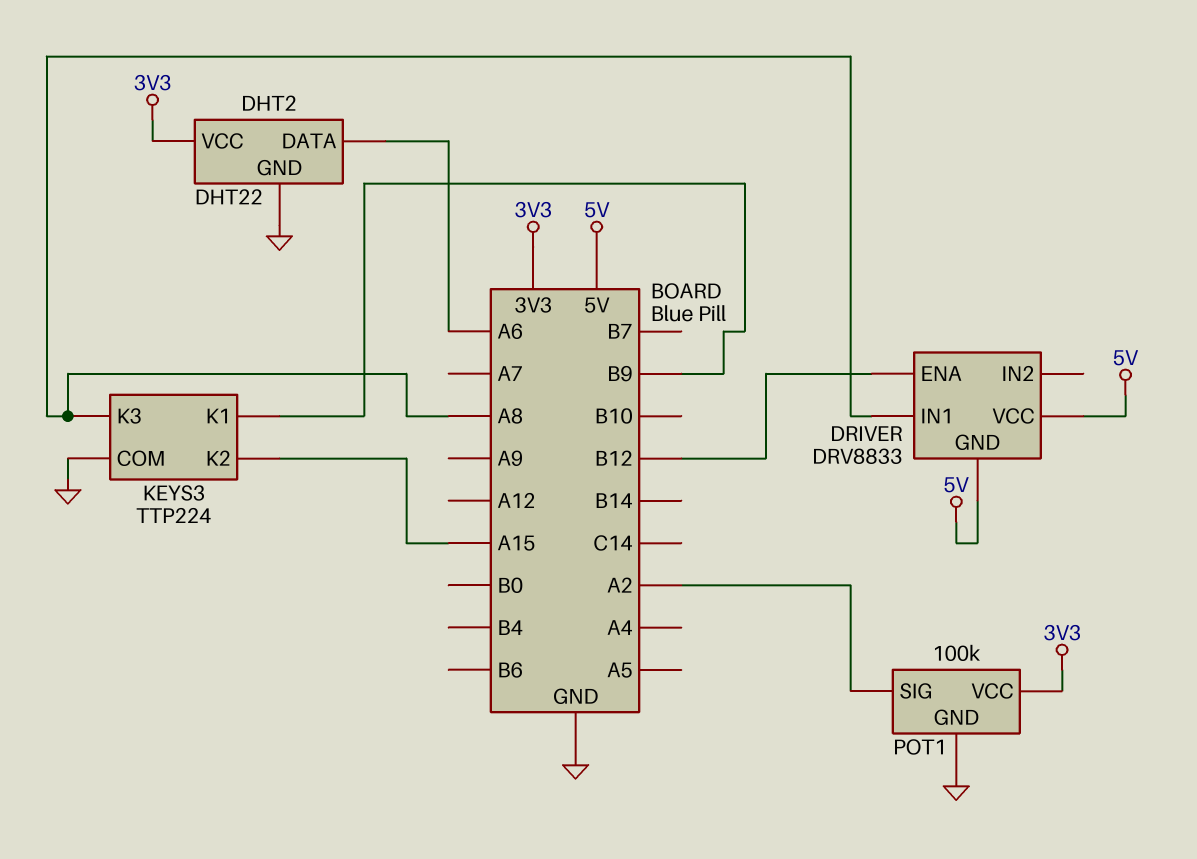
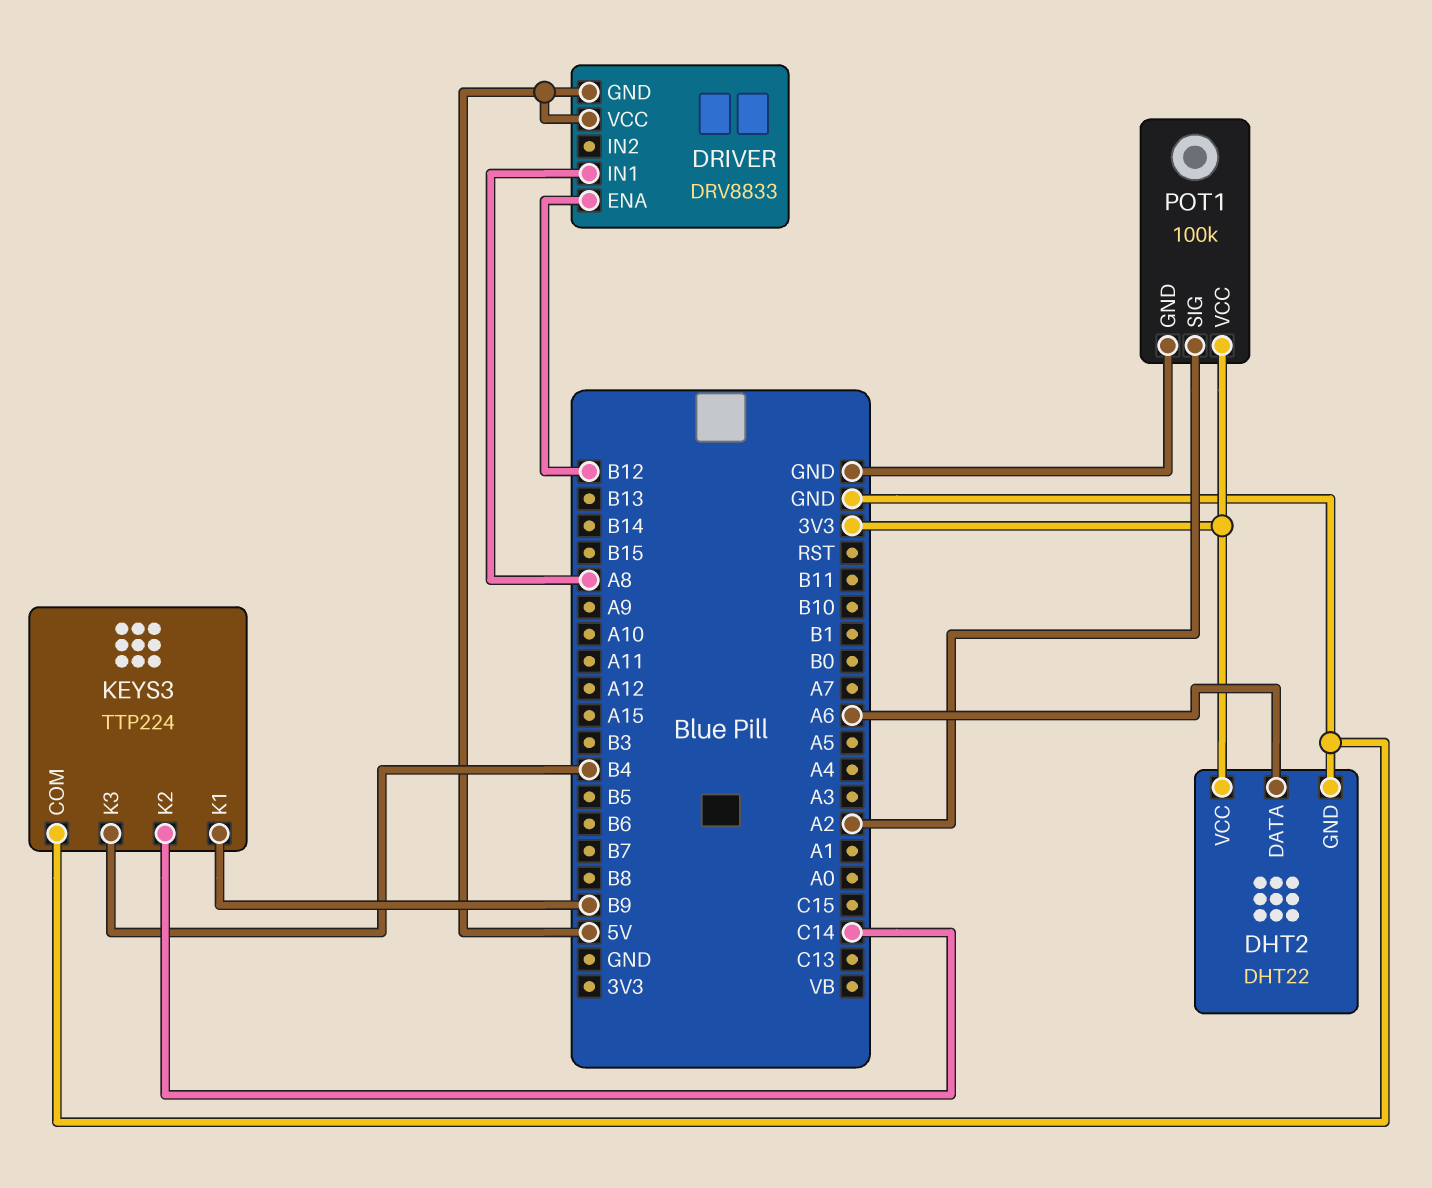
KEYS3 pin K2: A15 -> C14
KEYS3 pin K3: A8 -> B4

